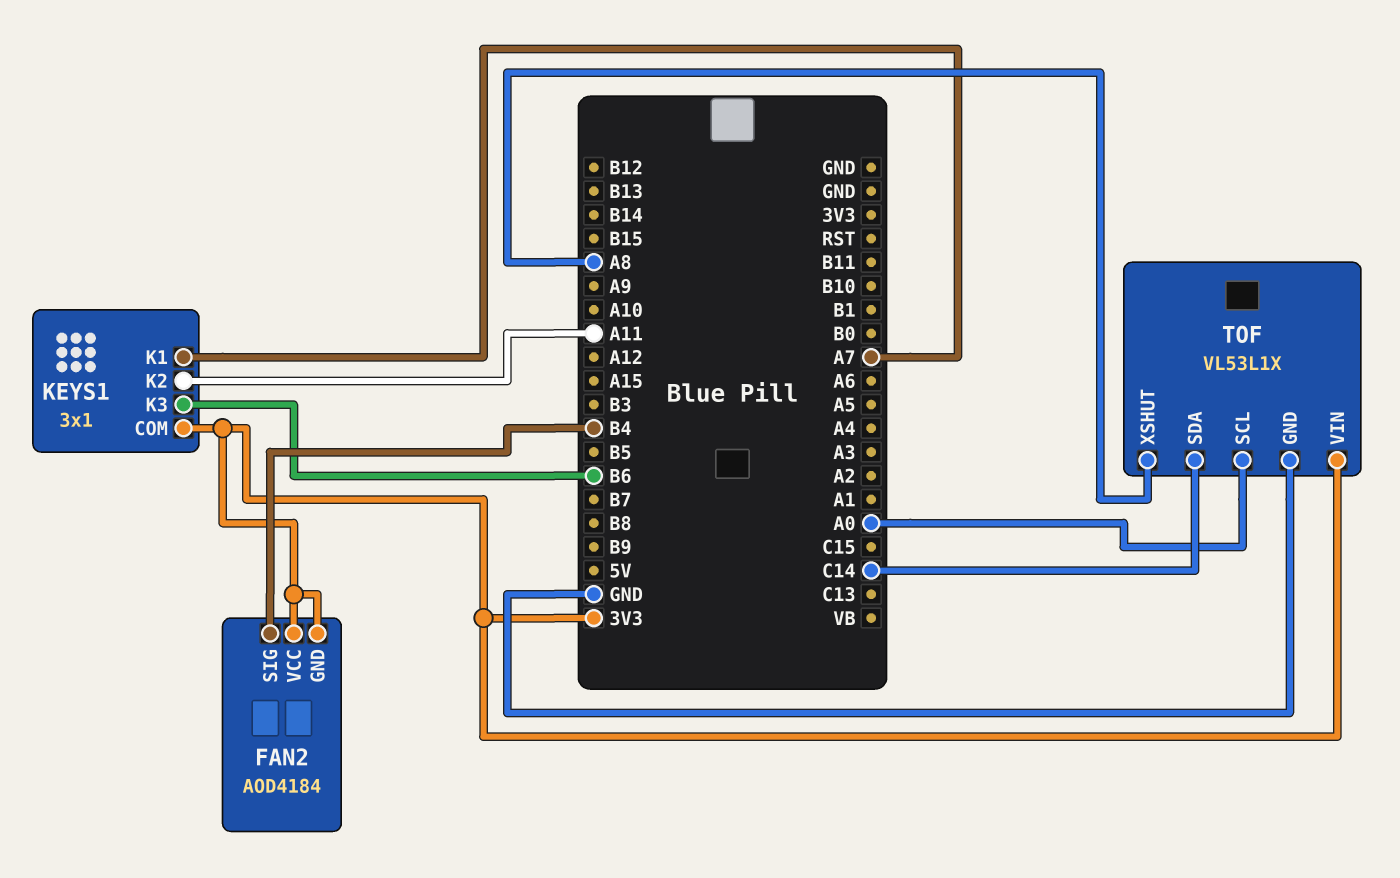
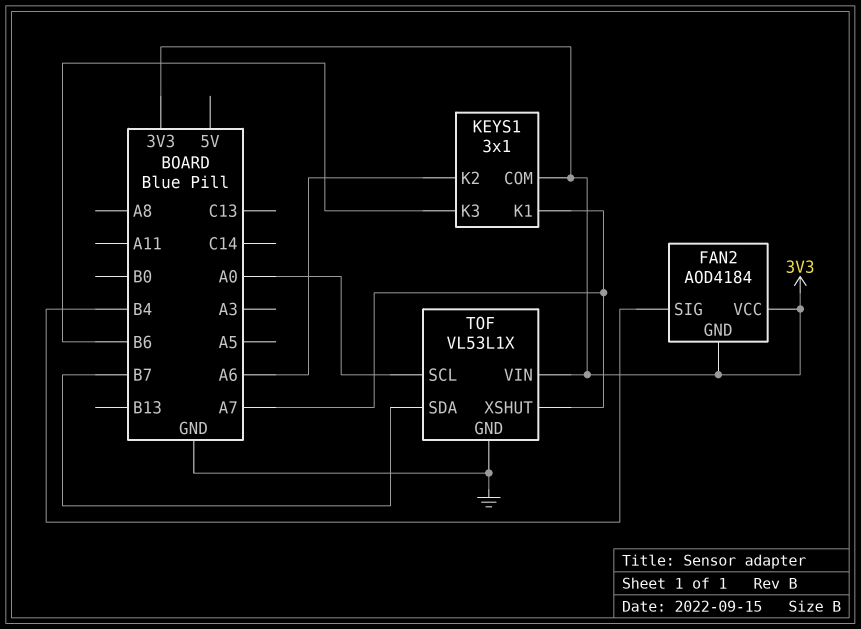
KEYS1 pin K2: A11 -> A6
TOF pin SDA: C14 -> B7
TOF pin XSHUT: A8 -> A7

